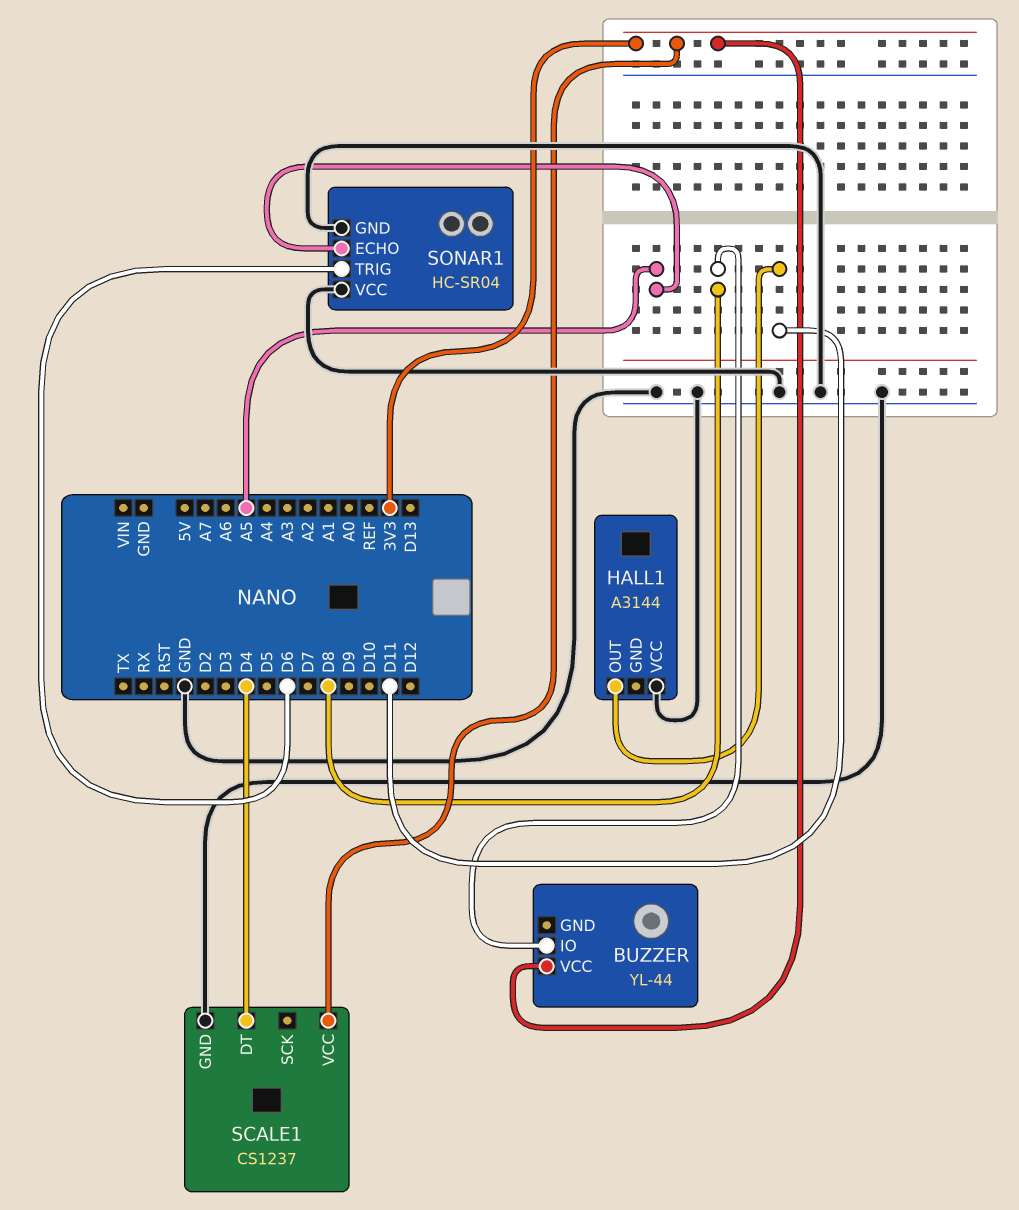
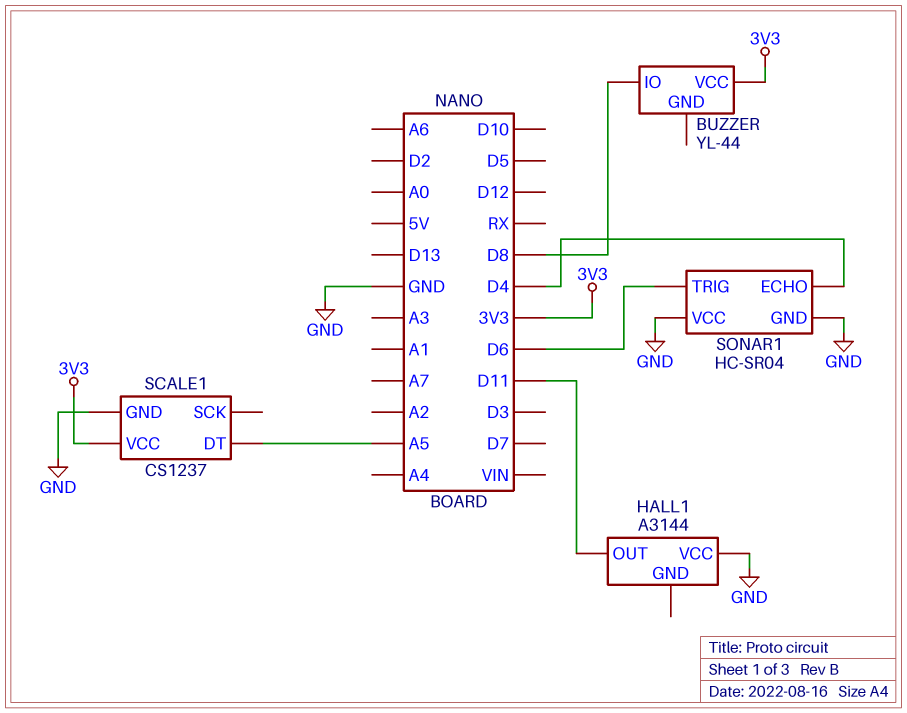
SCALE1 pin DT: D4 -> A5
SONAR1 pin ECHO: A5 -> D4

